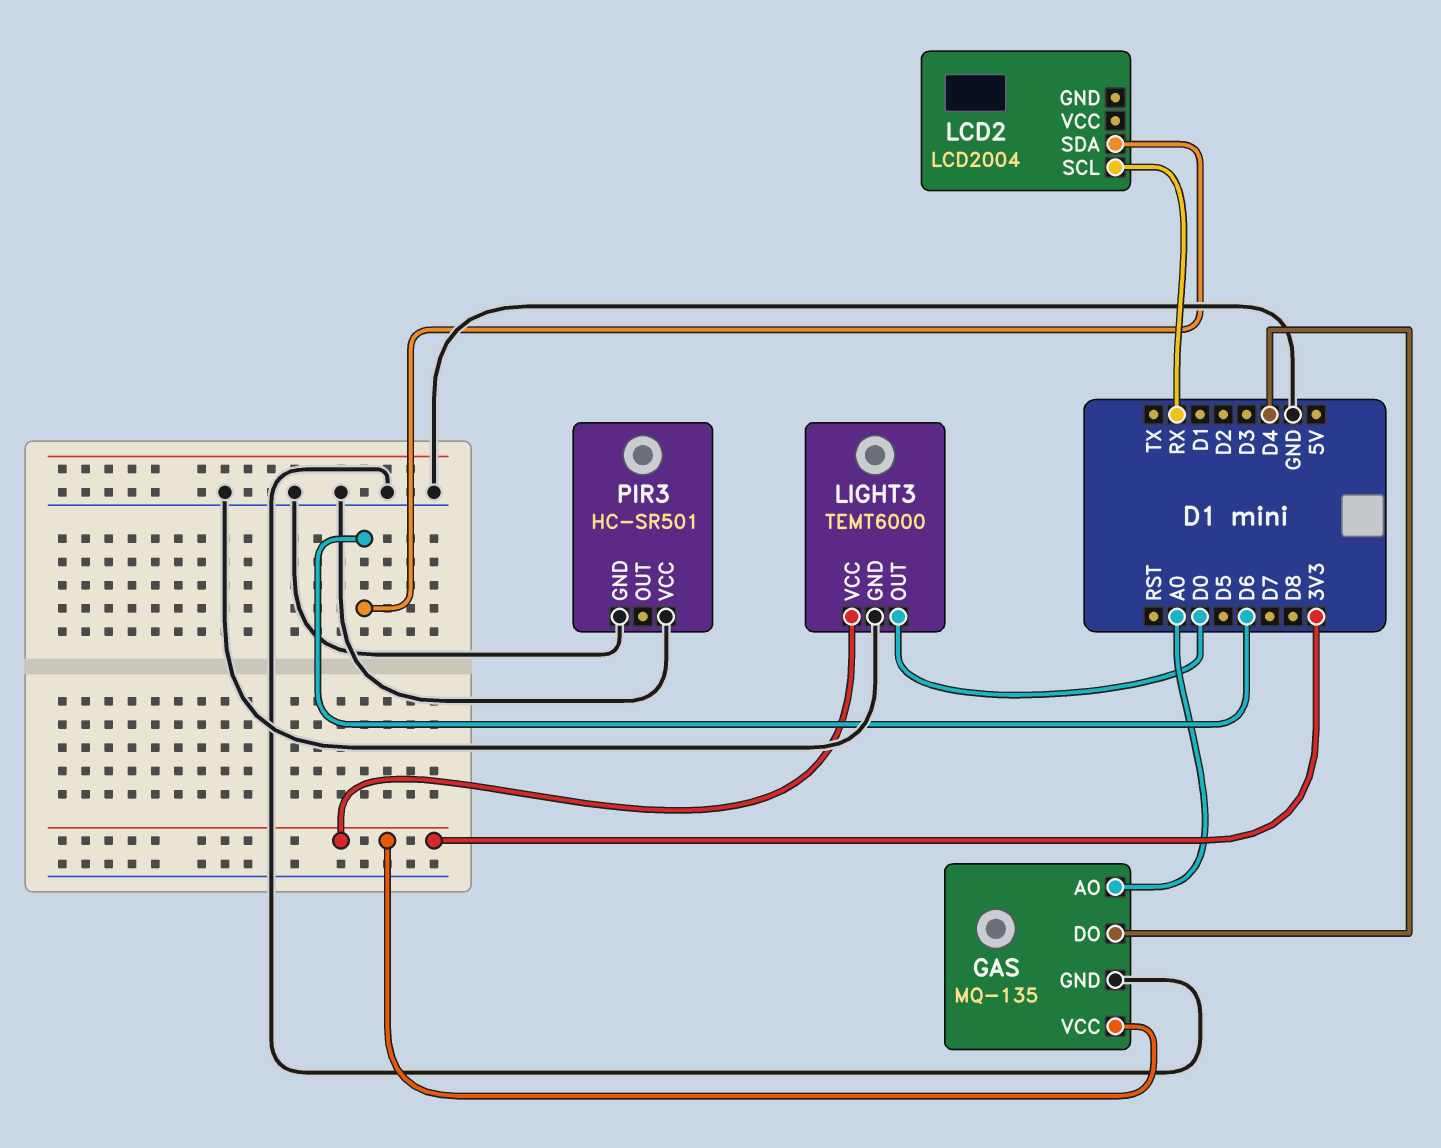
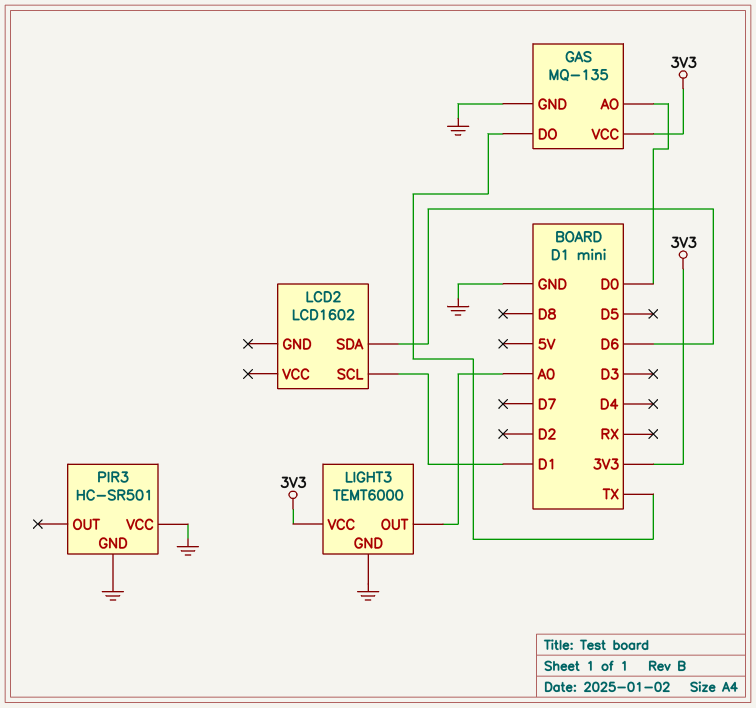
GAS pin AO: A0 -> D0
GAS pin DO: D4 -> TX
LCD2: LCD2004 -> LCD1602
LCD2 pin SCL: RX -> D1
LIGHT3 pin OUT: D0 -> A0

